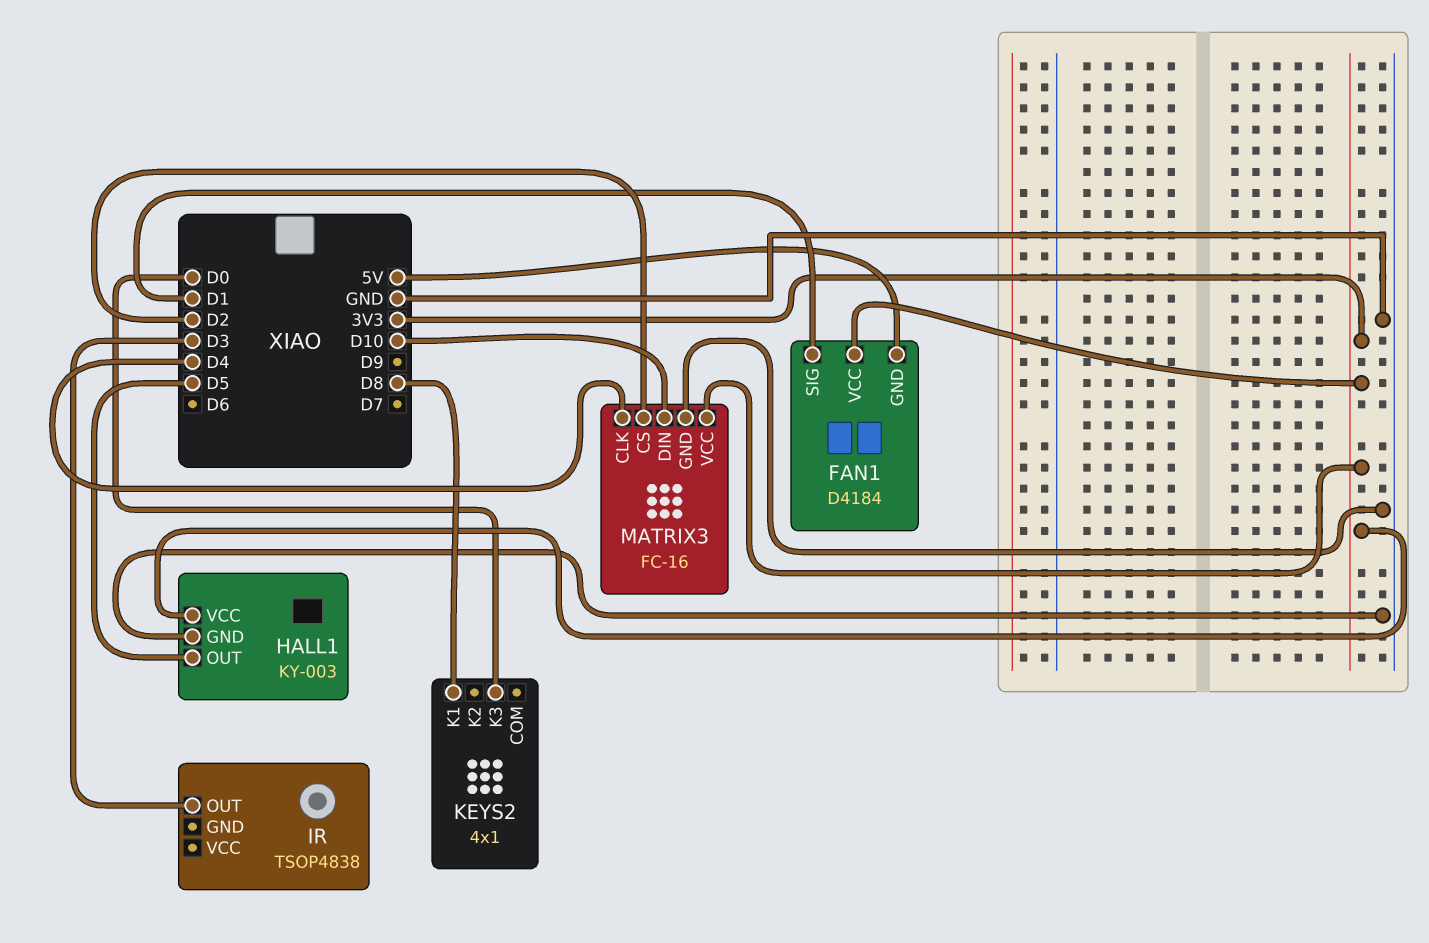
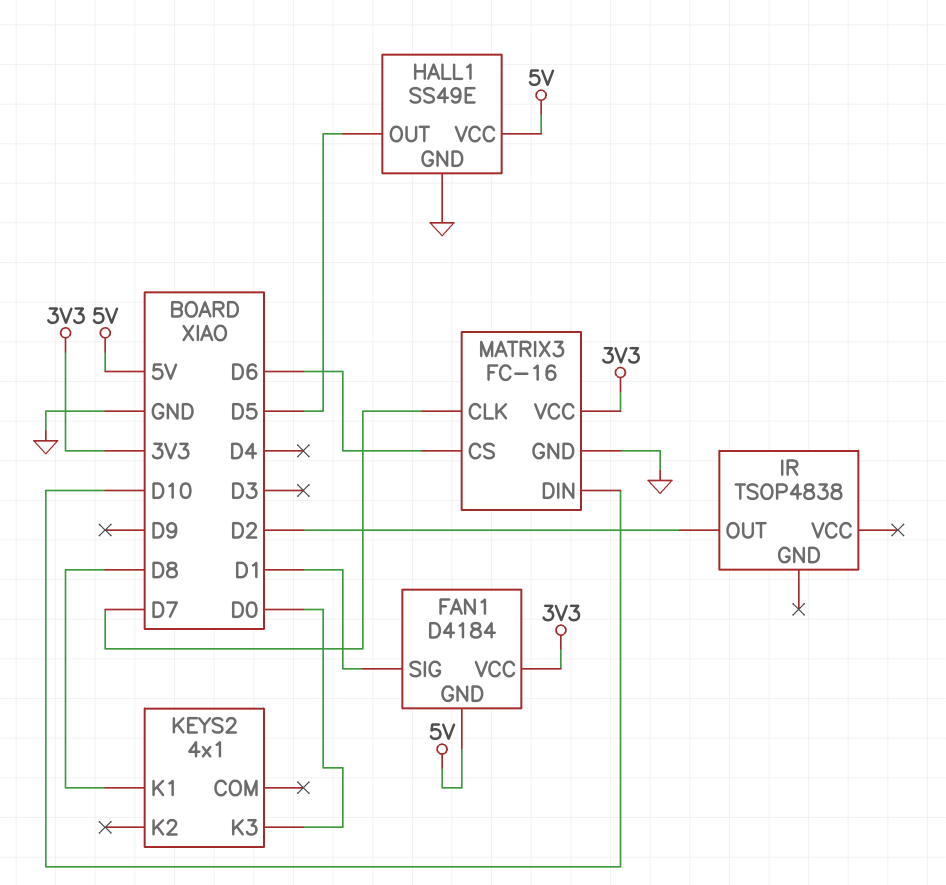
HALL1: KY-003 -> SS49E
HALL1 pin VCC: 3V3 -> 5V
IR pin OUT: D3 -> D2
MATRIX3 pin CLK: D4 -> D7
MATRIX3 pin CS: D2 -> D6

